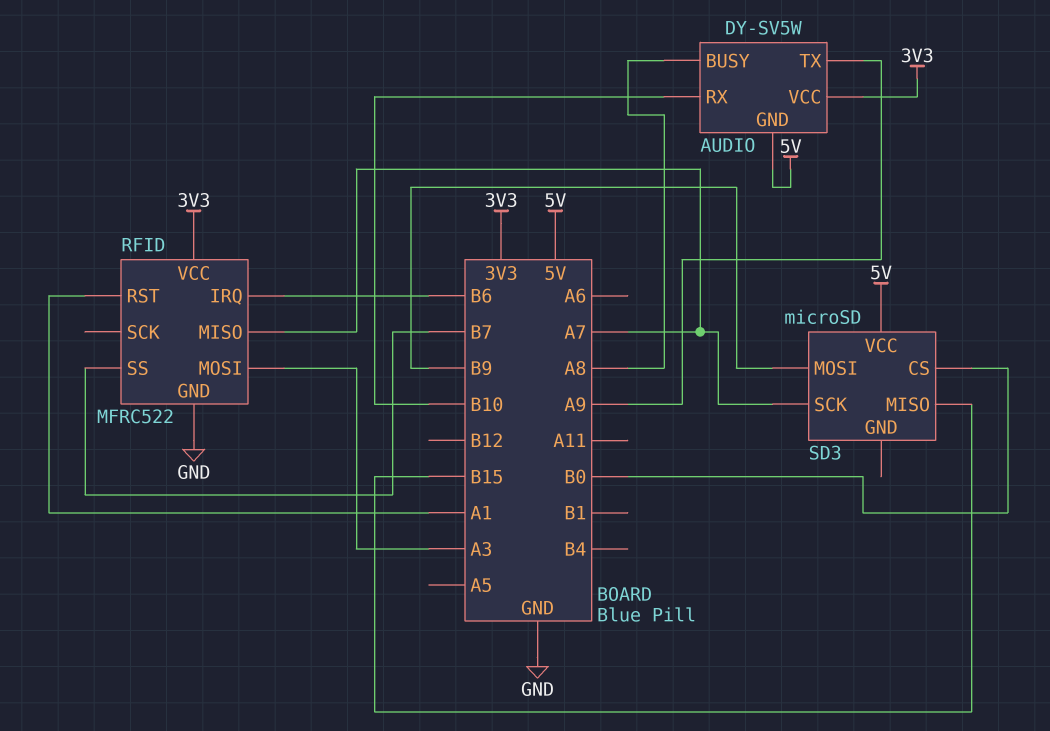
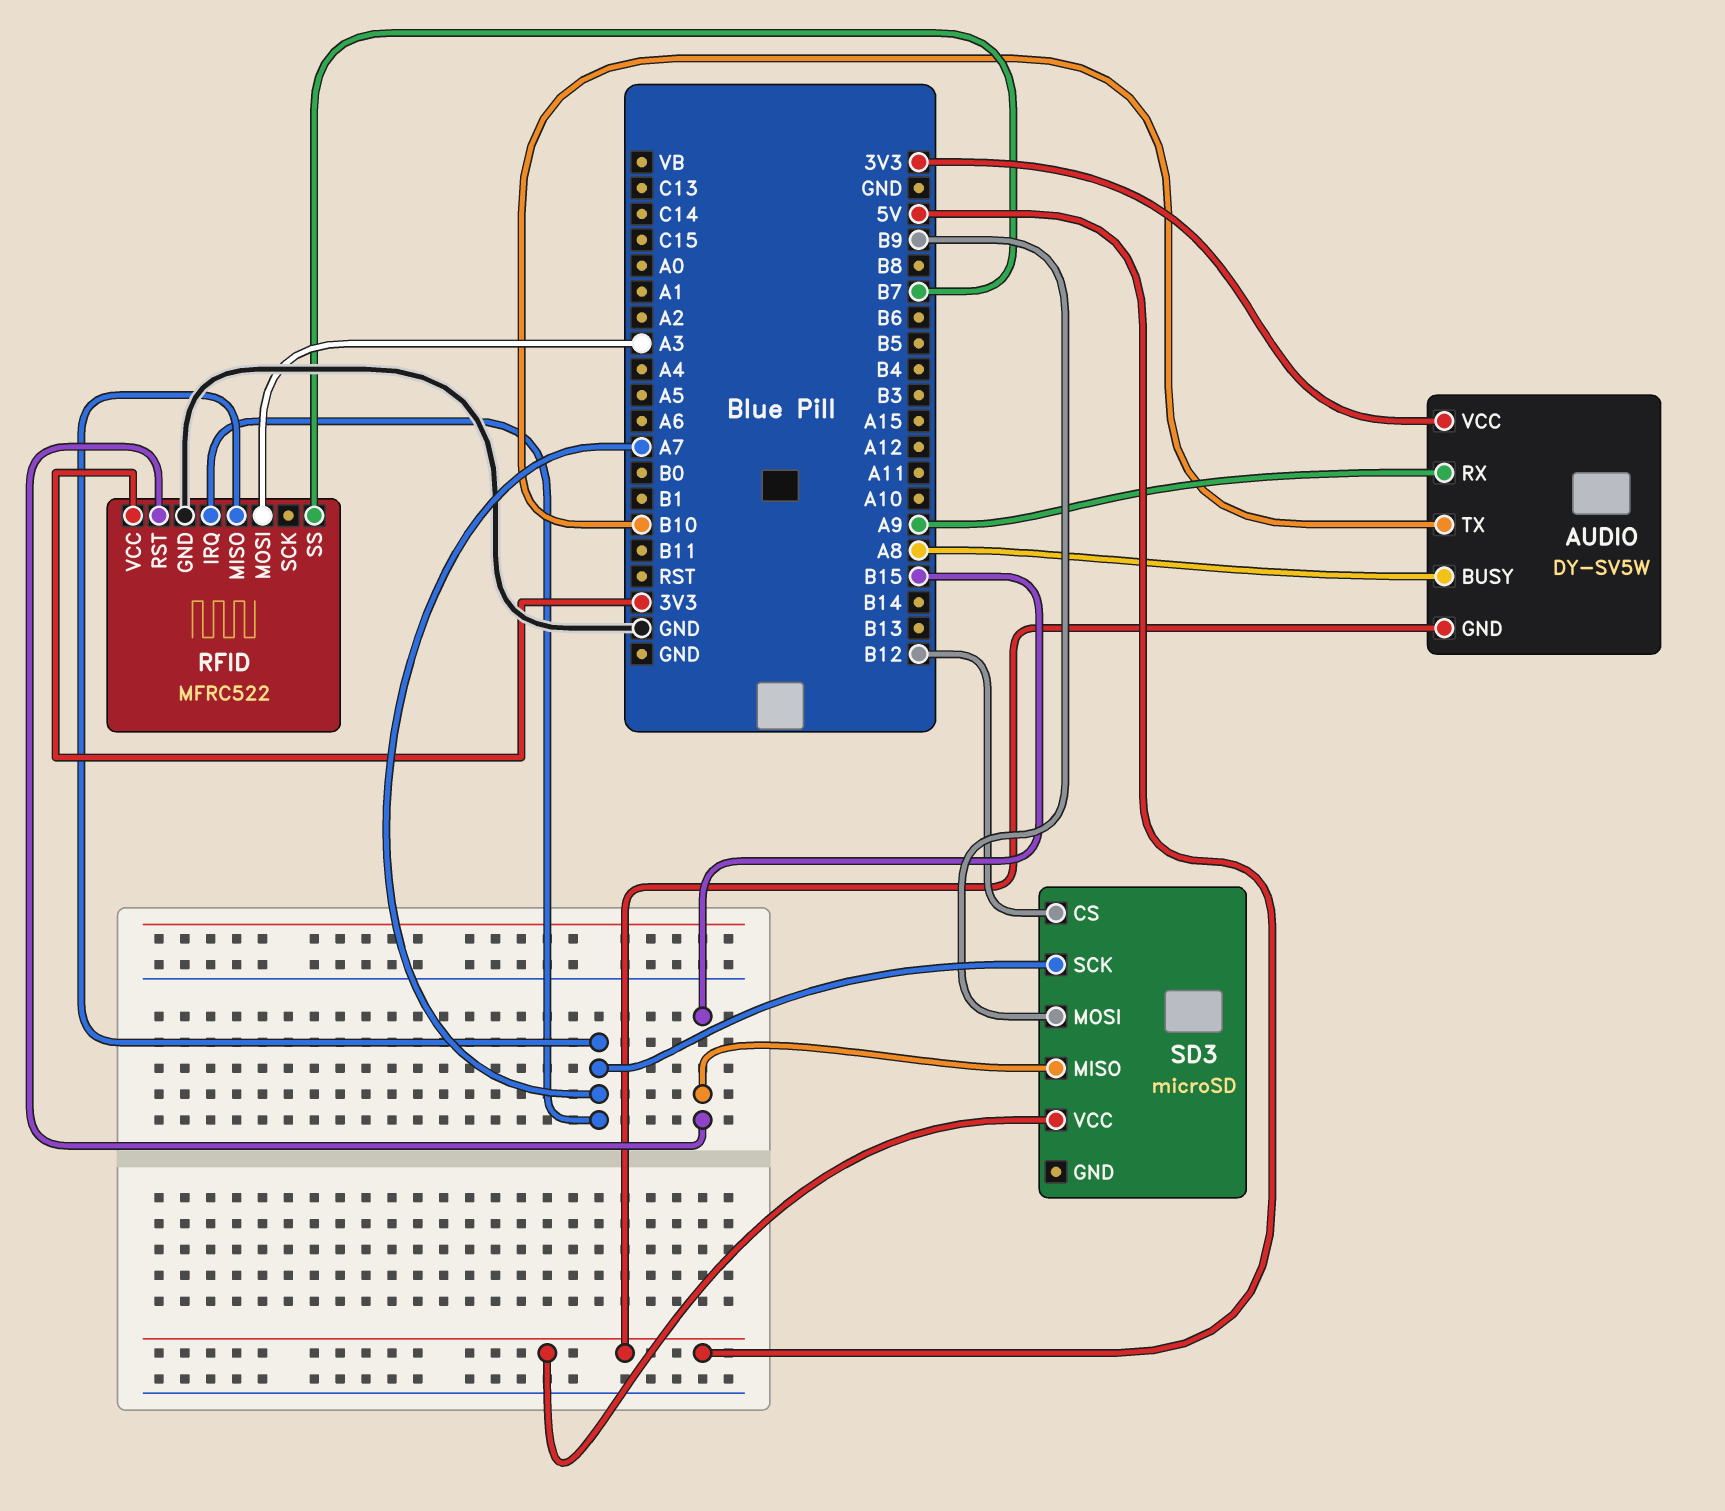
AUDIO pin RX: B10 -> A9
AUDIO pin TX: A9 -> B10
RFID pin IRQ: B6 -> A7
RFID pin RST: A1 -> B15
SD3 pin CS: B0 -> B12

